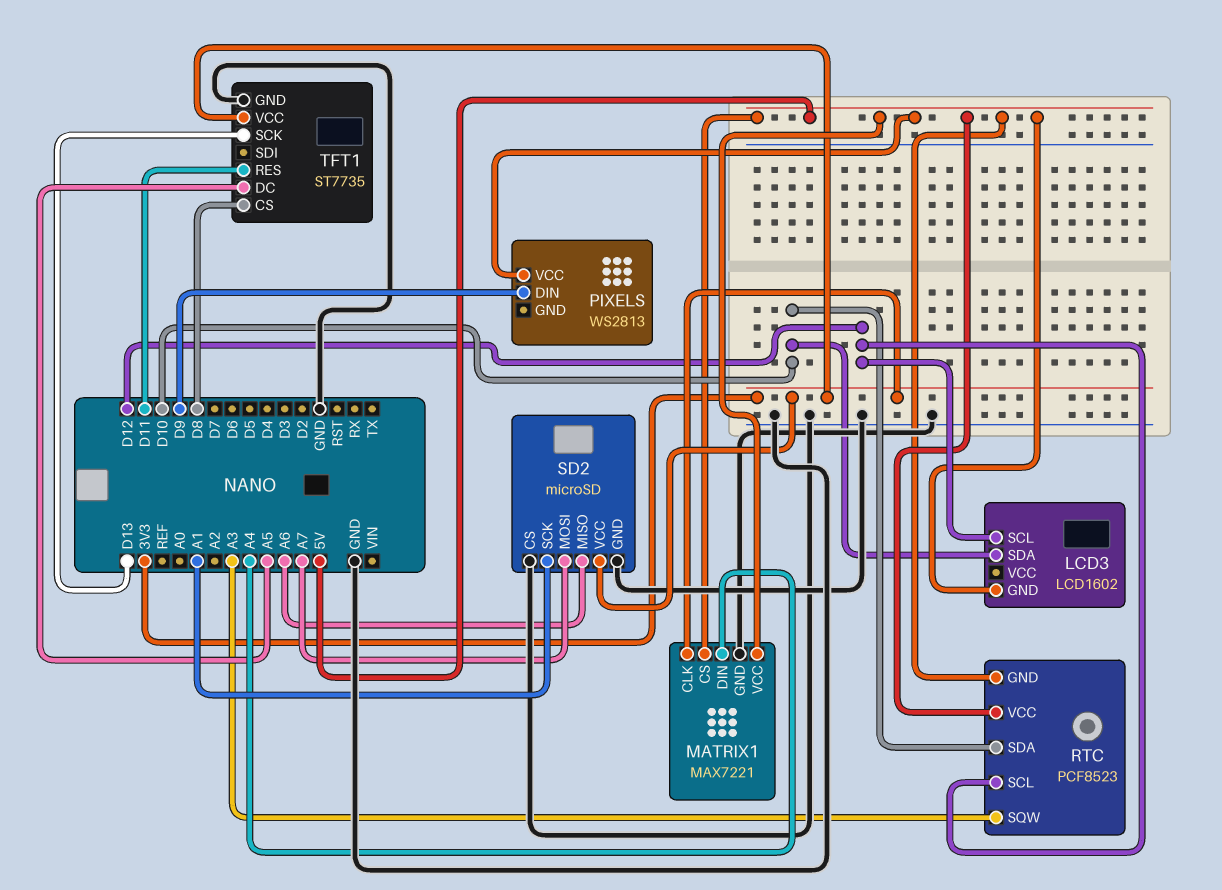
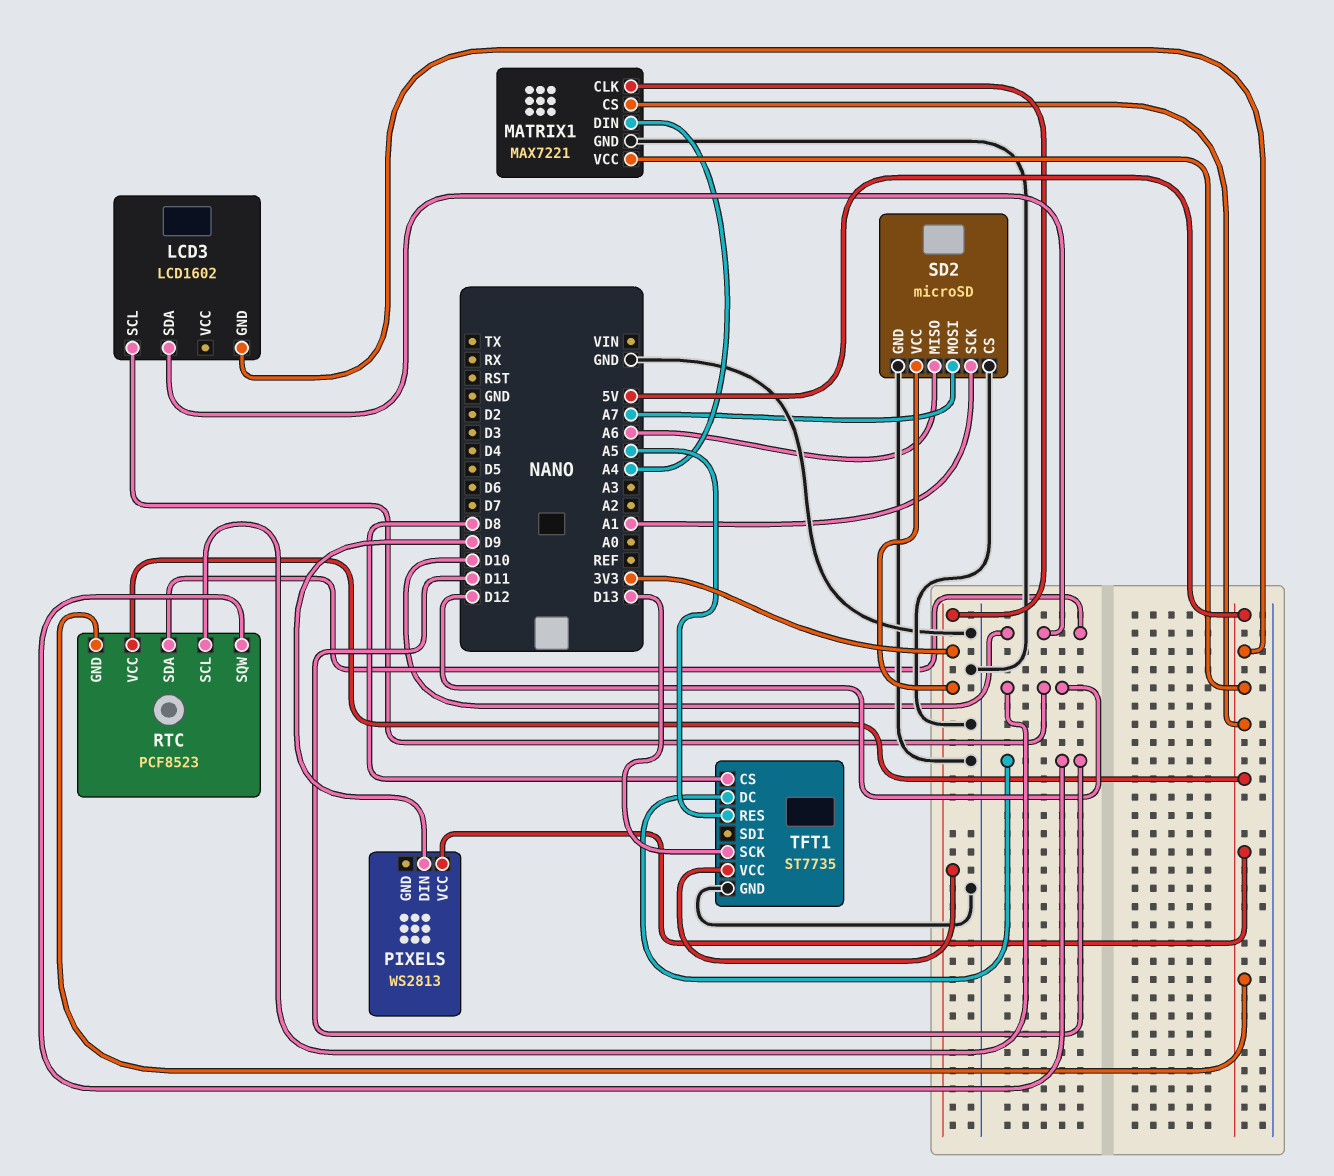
RTC pin SQW: A3 -> D11
TFT1 pin DC: A5 -> D11
TFT1 pin RES: D11 -> A5

